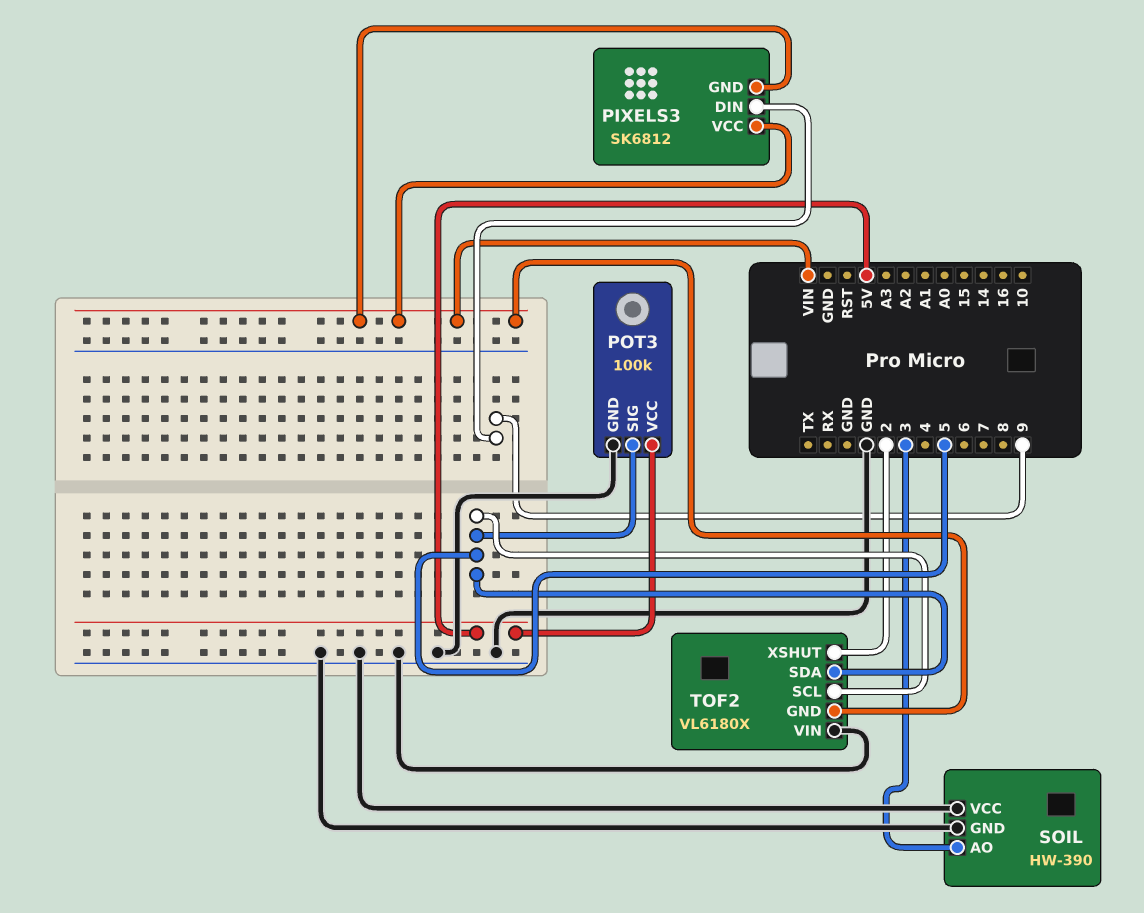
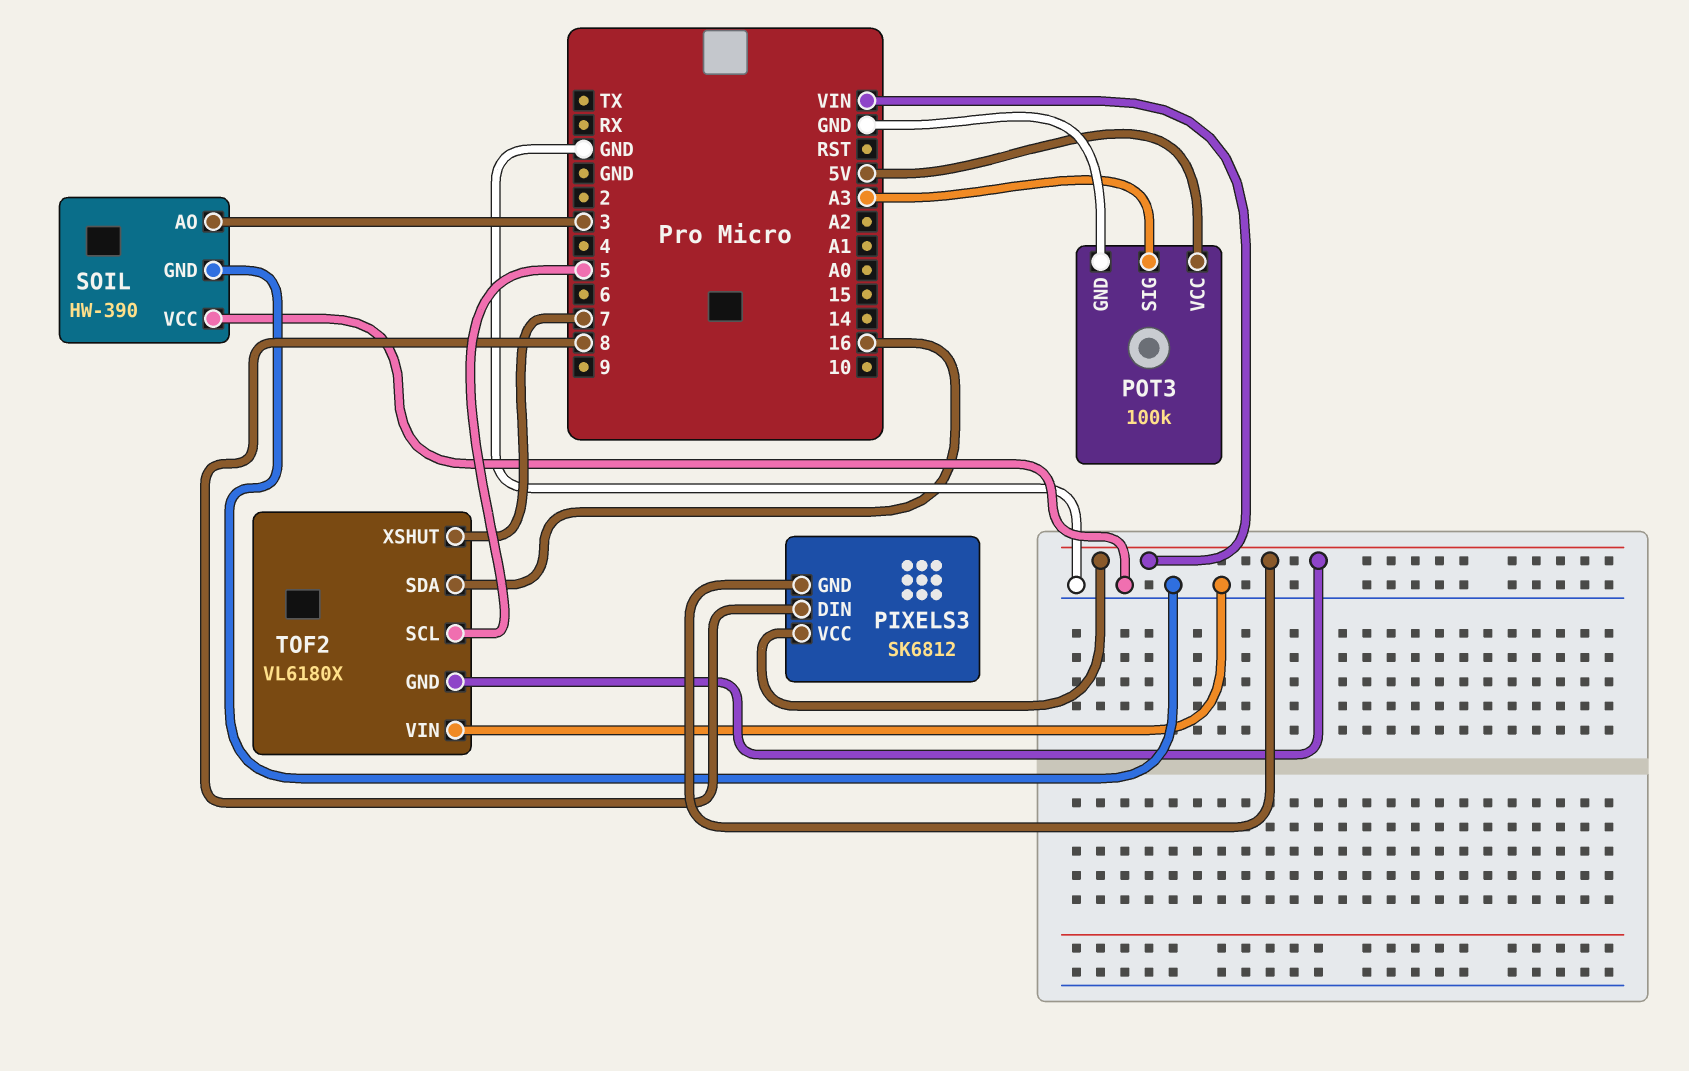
PIXELS3 pin DIN: 9 -> 8
POT3 pin SIG: 5 -> A3
TOF2 pin SDA: 5 -> 16
TOF2 pin XSHUT: 2 -> 7

